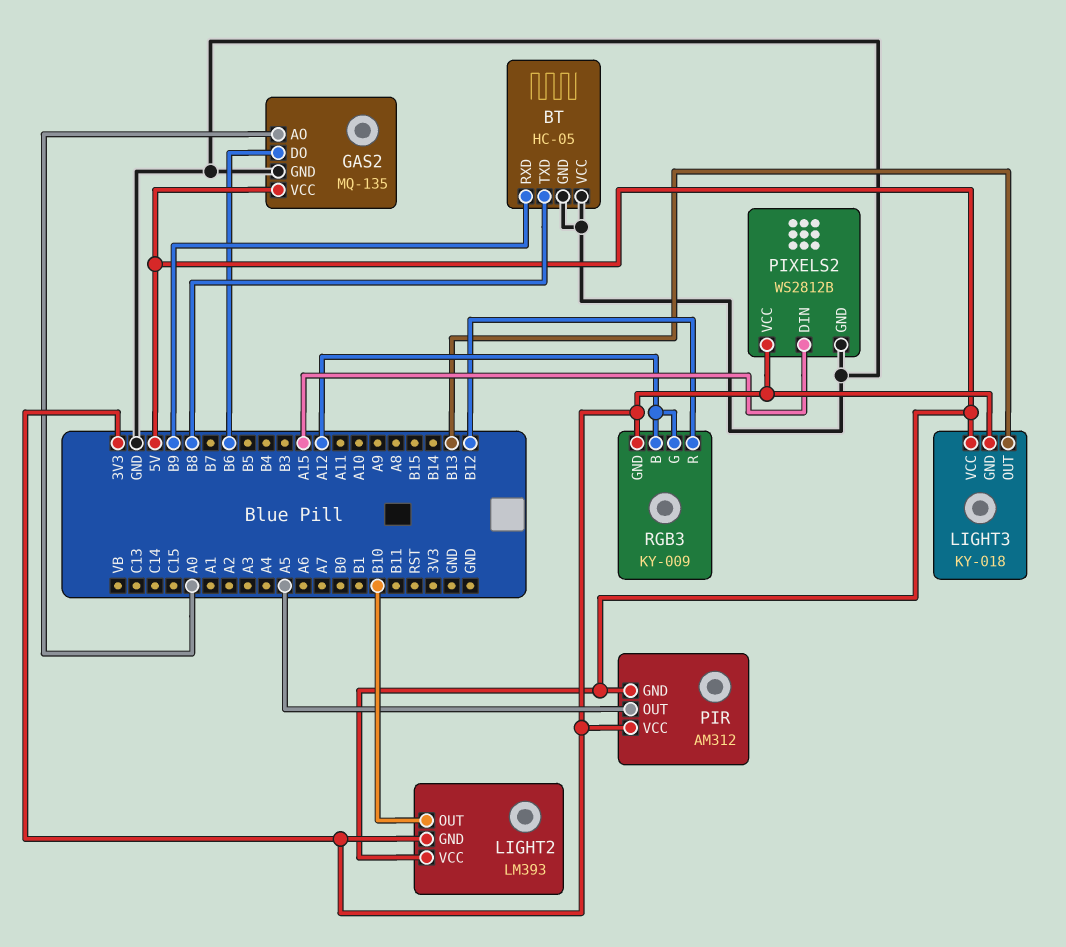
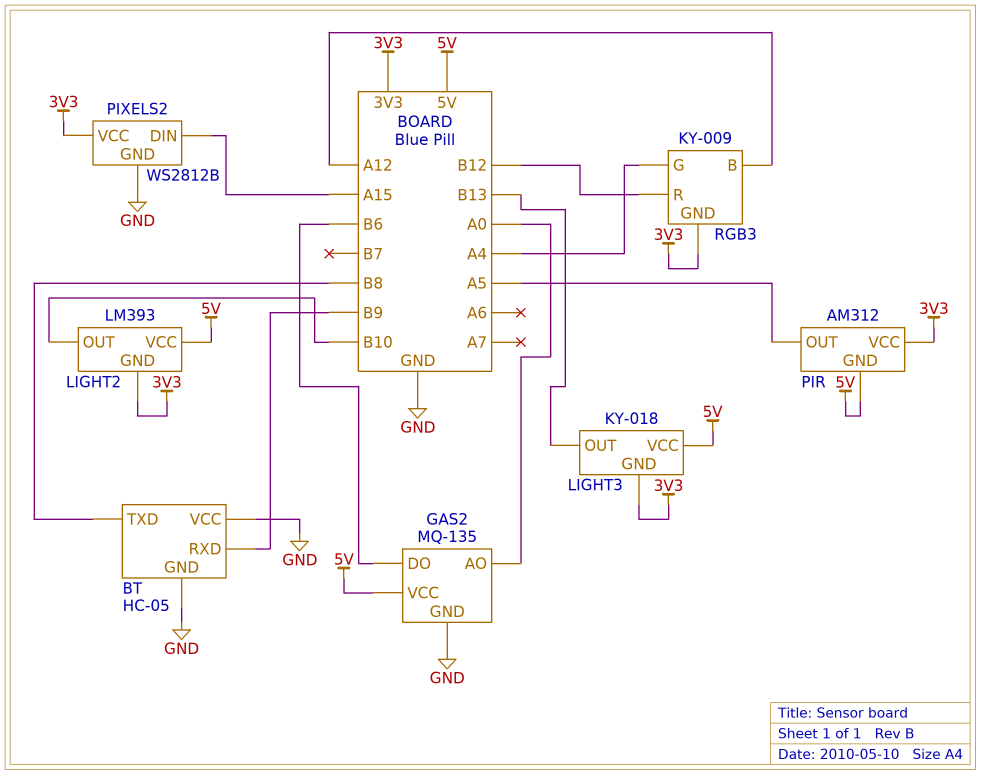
RGB3 pin G: A12 -> A4

